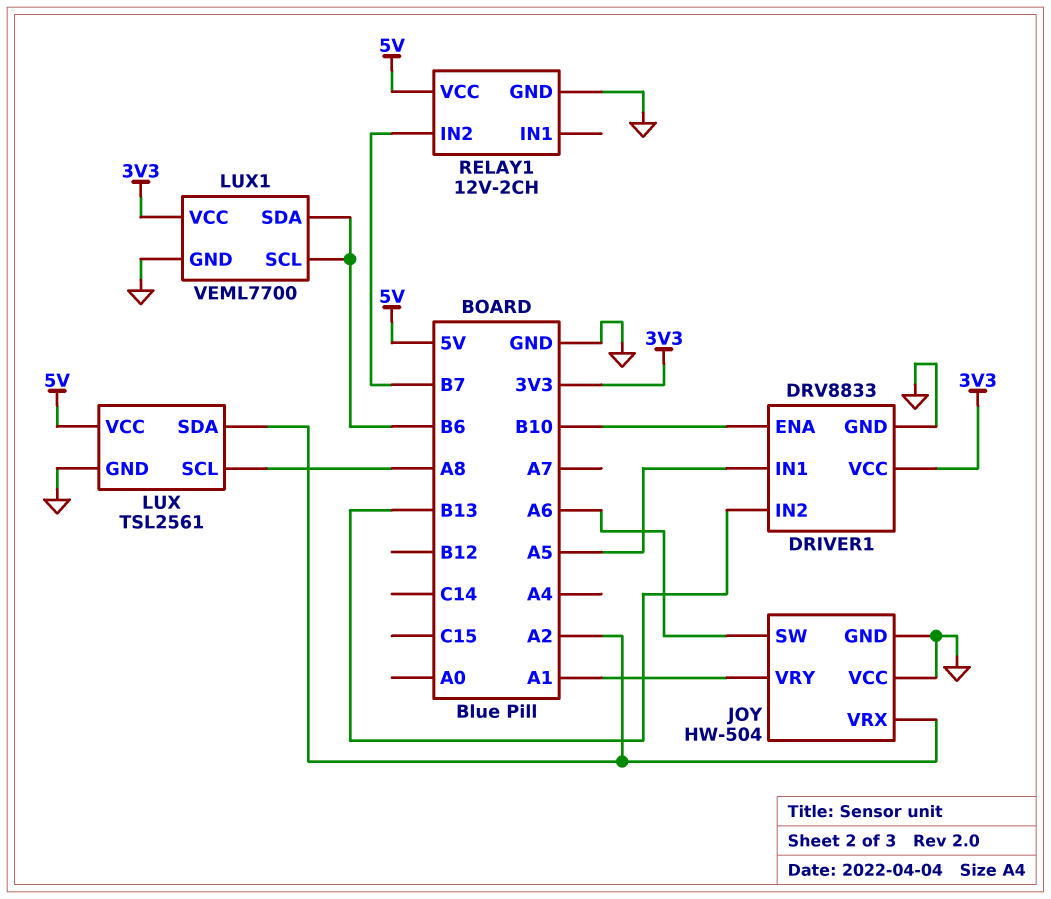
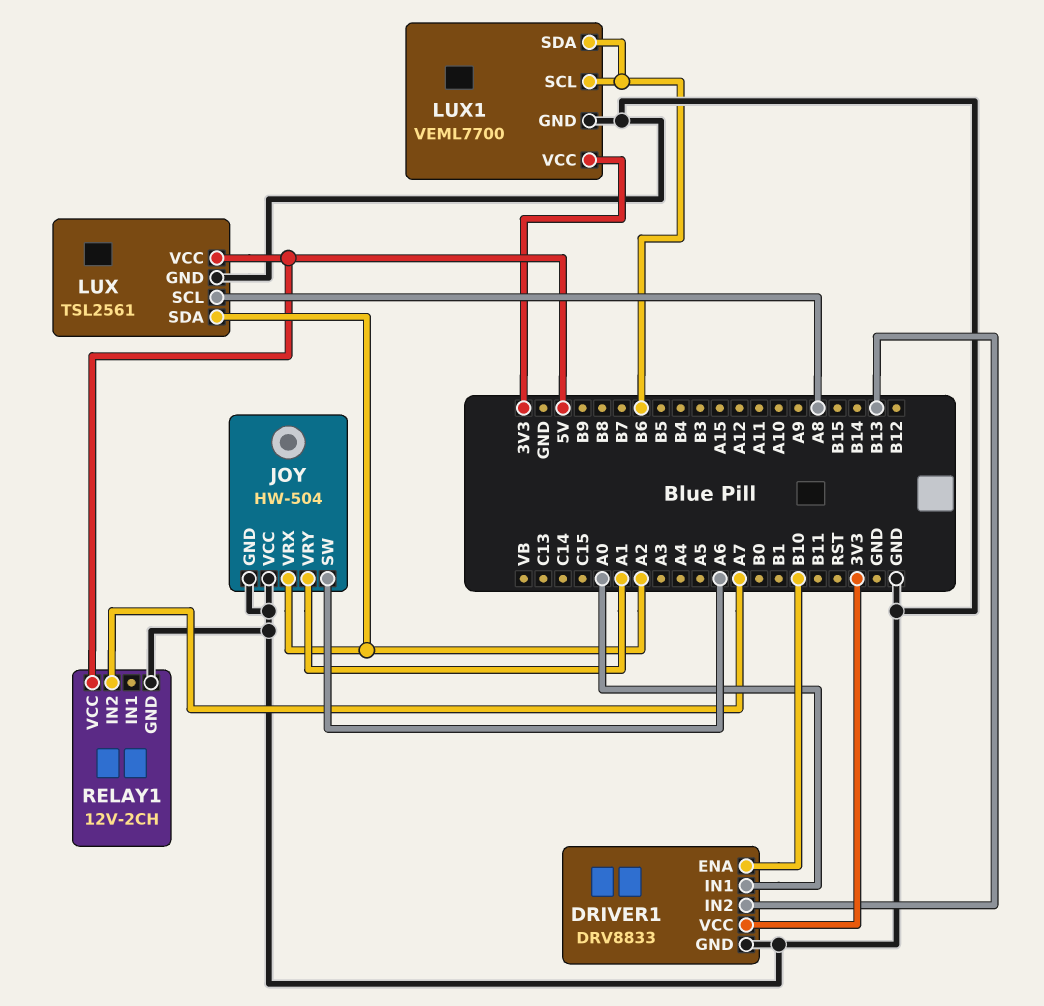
DRIVER1 pin IN1: A5 -> A0
RELAY1 pin IN2: B7 -> A7

